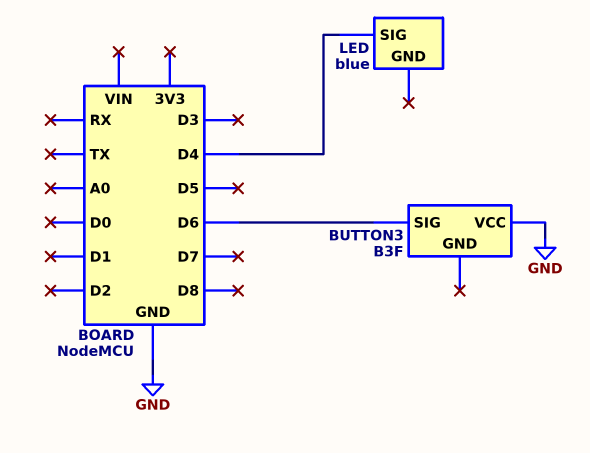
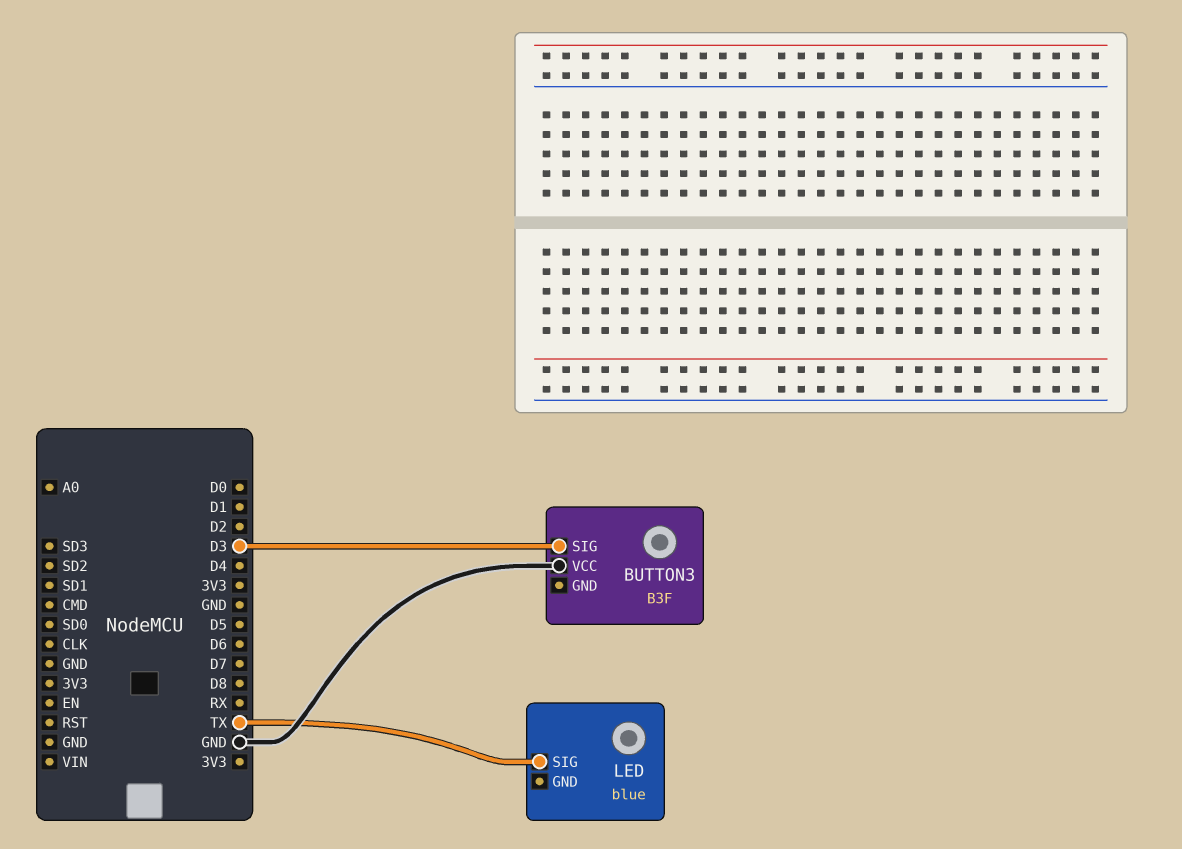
BUTTON3 pin SIG: D6 -> D3
LED pin SIG: D4 -> TX

